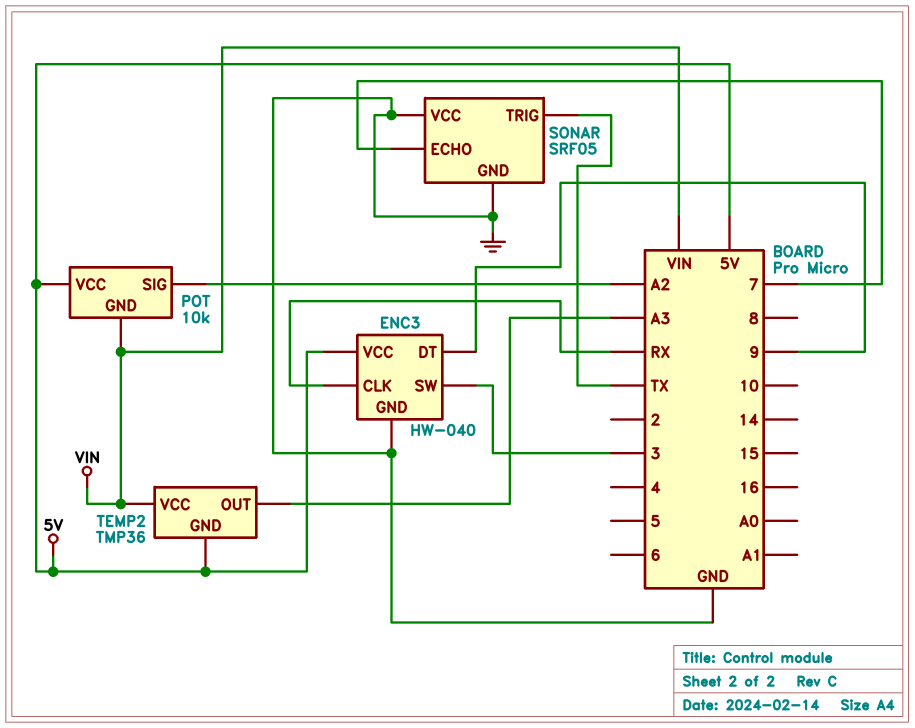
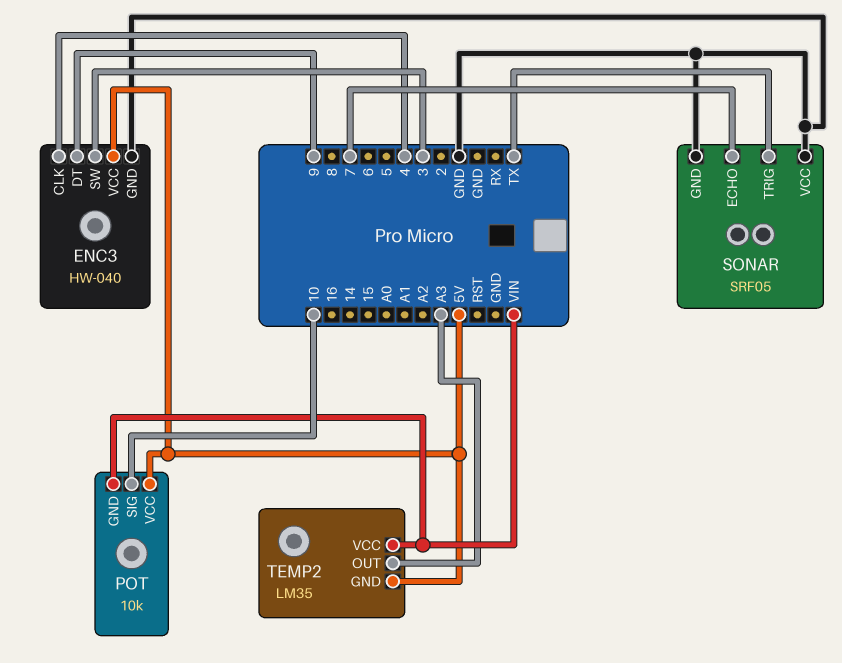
ENC3 pin CLK: RX -> 4
POT pin SIG: A2 -> 10
TEMP2: TMP36 -> LM35

